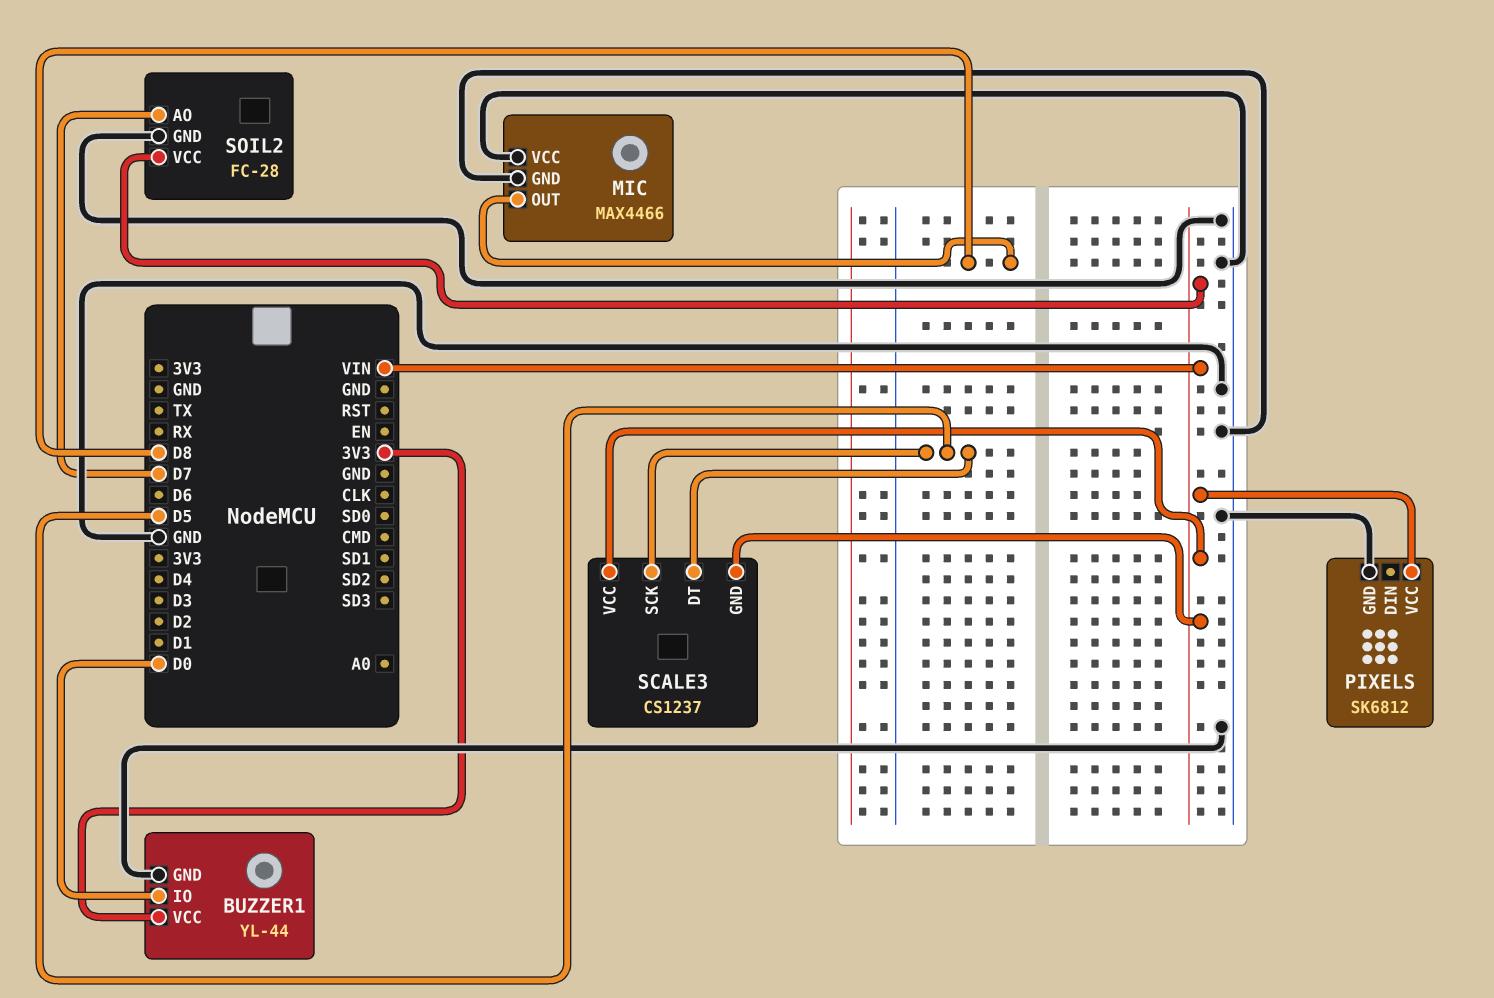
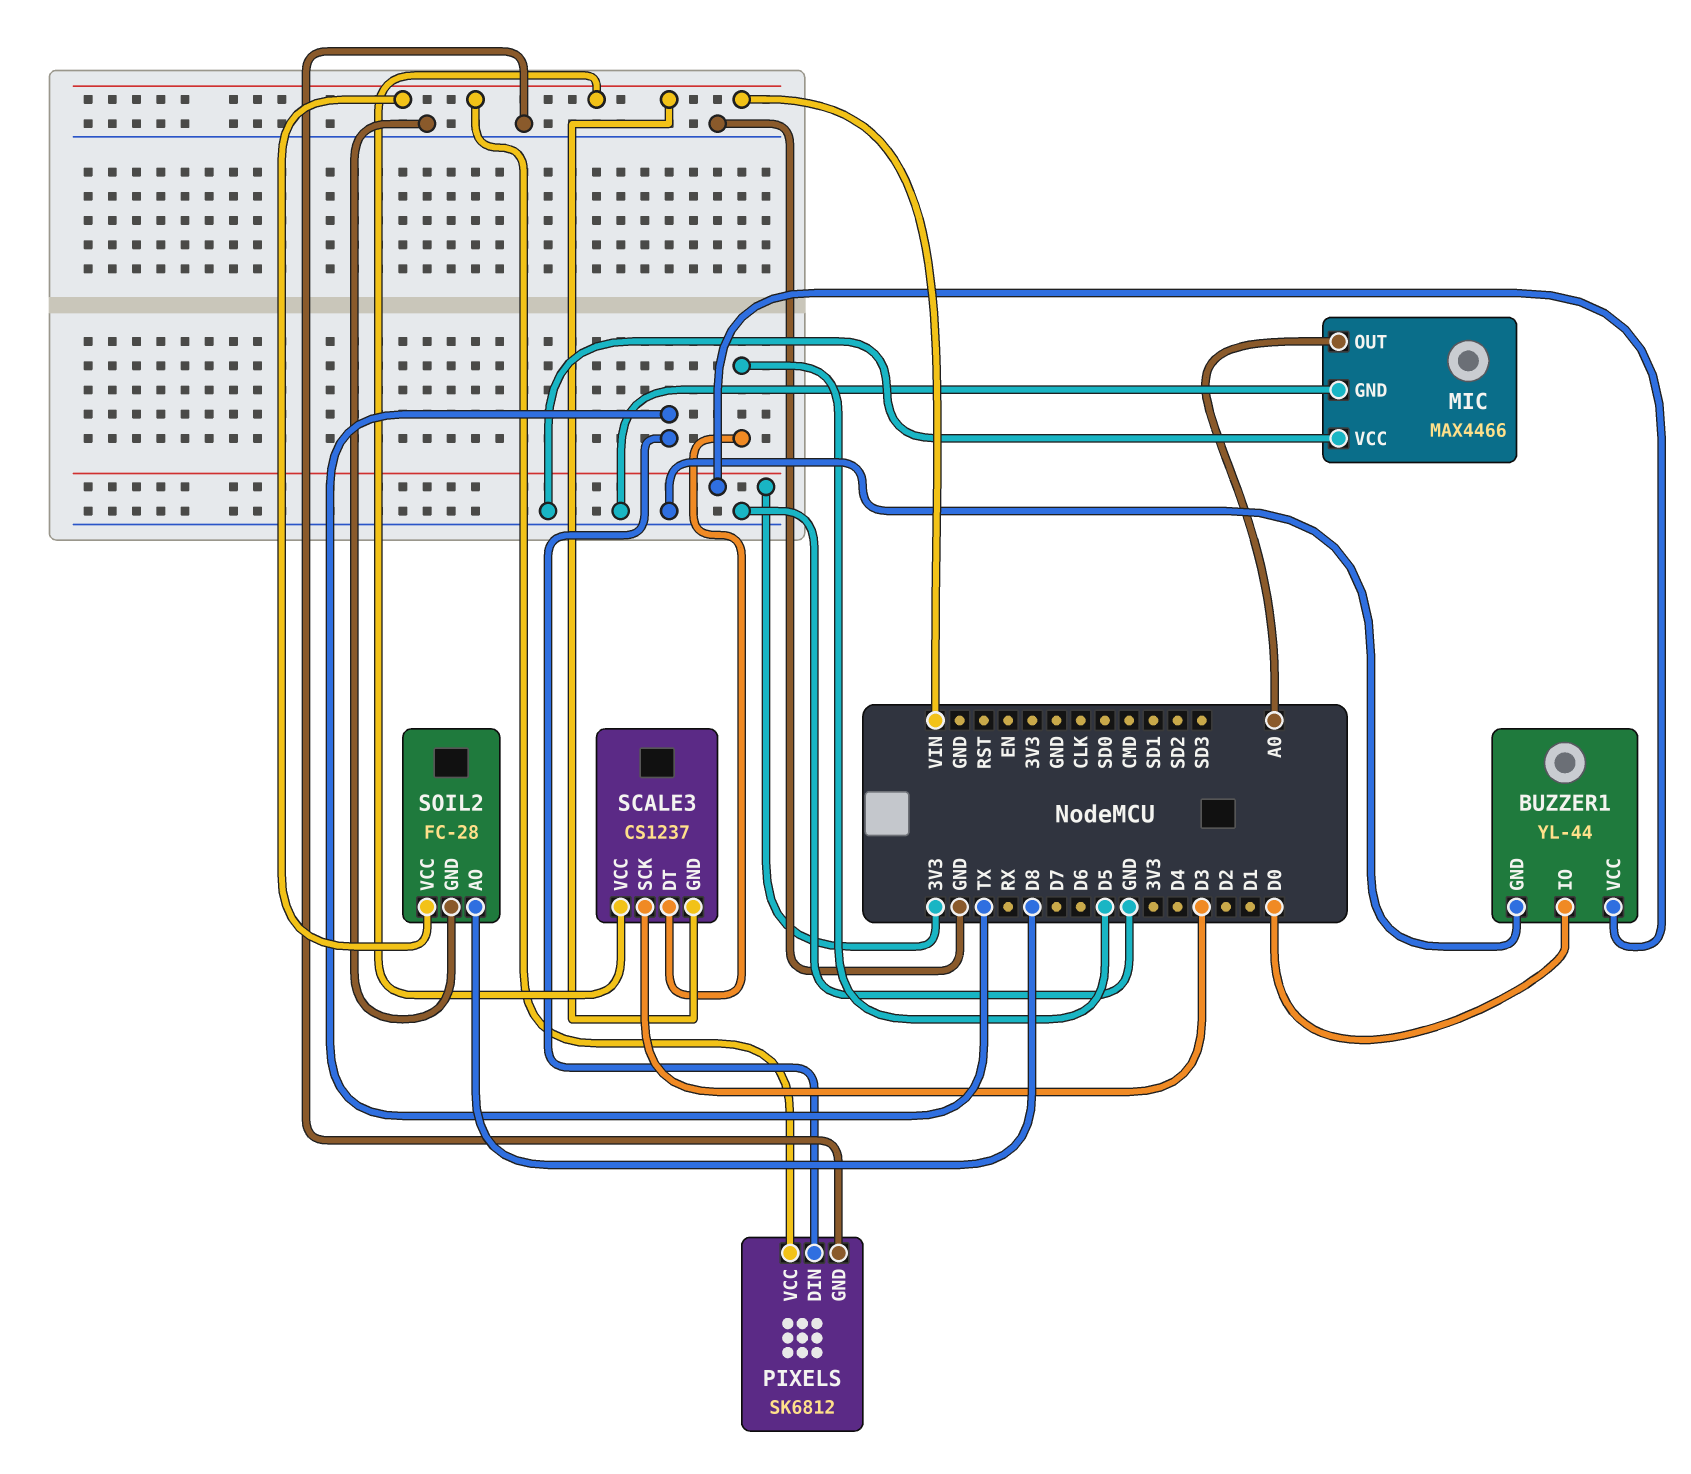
MIC pin OUT: D8 -> A0
PIXELS pin DIN: none -> TX
SCALE3 pin SCK: D5 -> D3
SOIL2 pin AO: D7 -> D8

